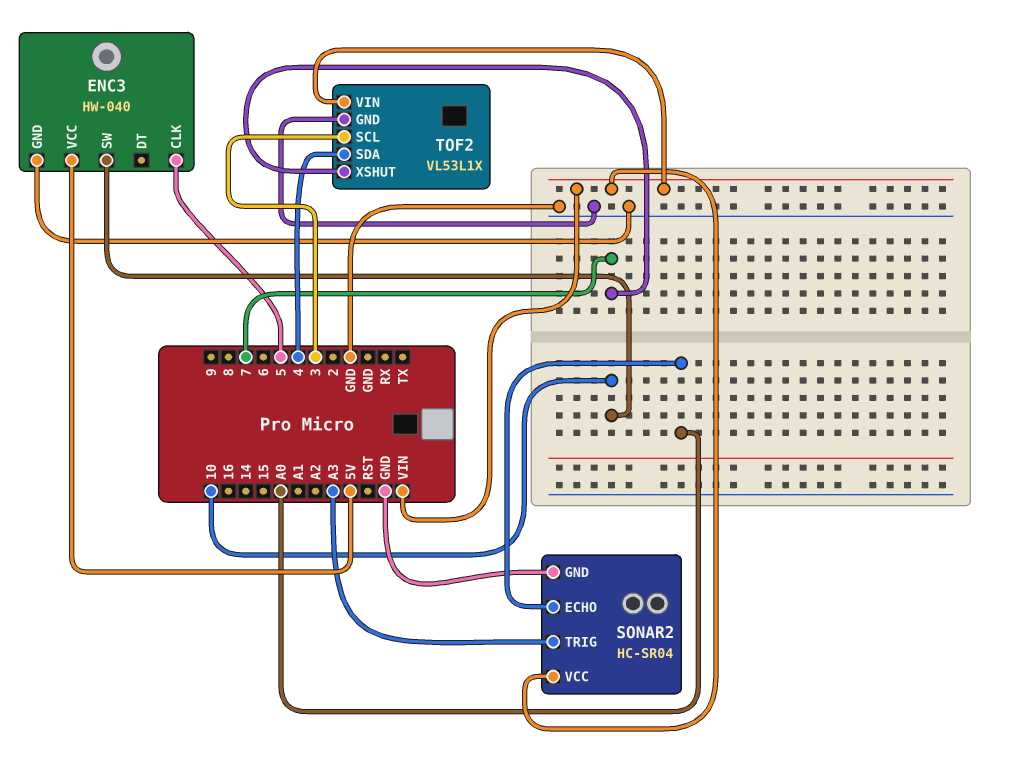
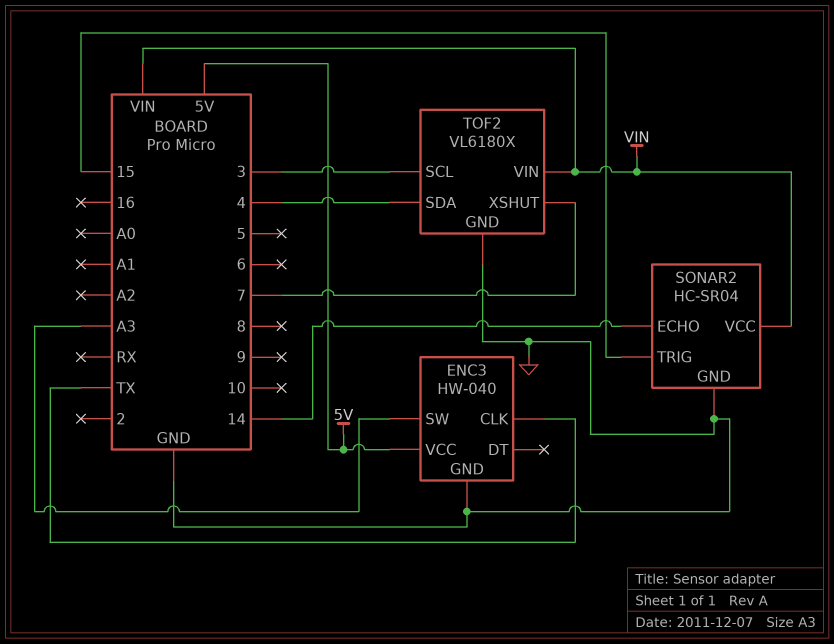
ENC3 pin CLK: 5 -> TX
ENC3 pin SW: 10 -> A3
SONAR2 pin ECHO: A0 -> 14
SONAR2 pin TRIG: A3 -> 15
TOF2: VL53L1X -> VL6180X

